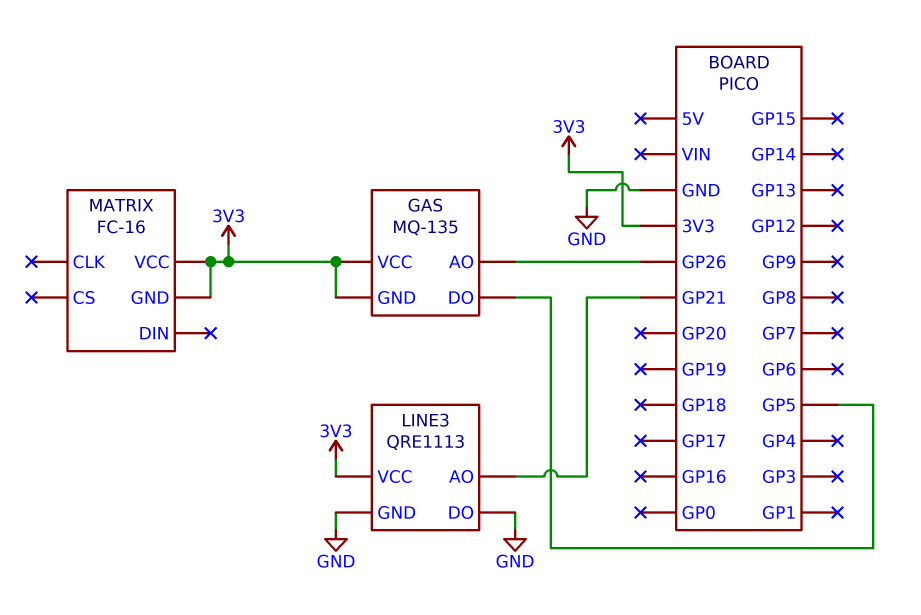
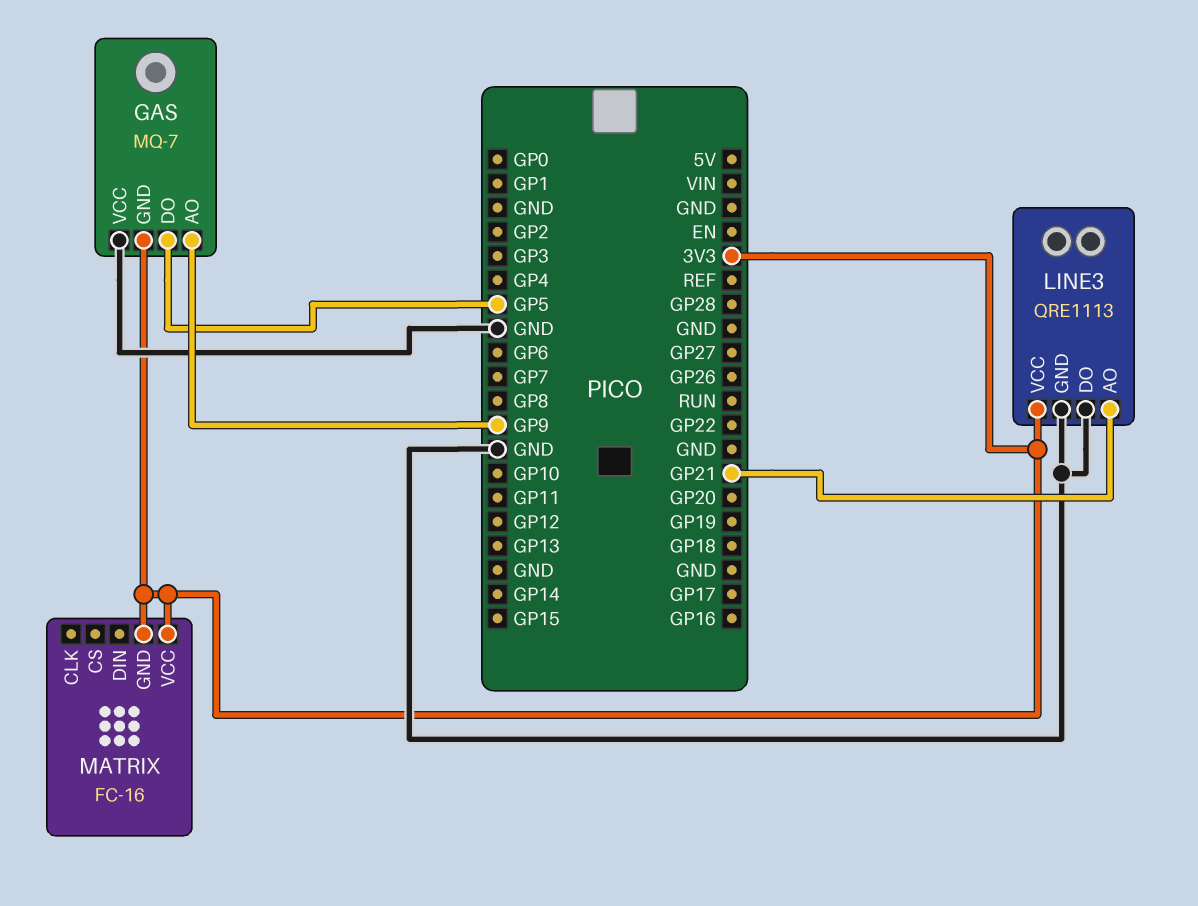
GAS: MQ-135 -> MQ-7
GAS pin AO: GP26 -> GP9
GAS pin VCC: 3V3 -> GND

